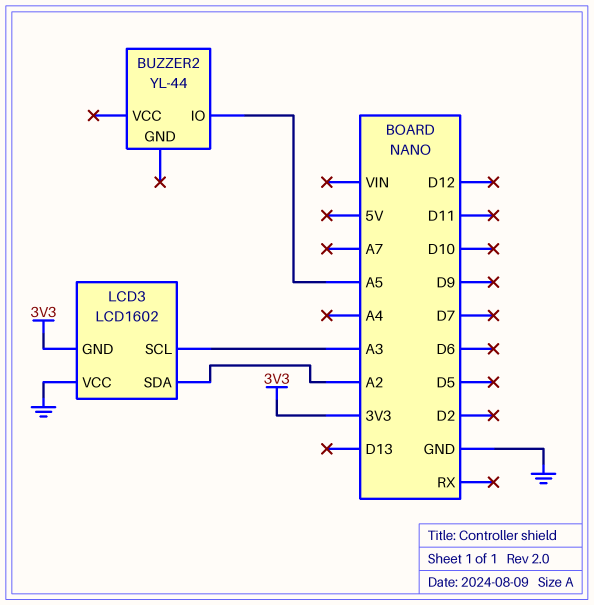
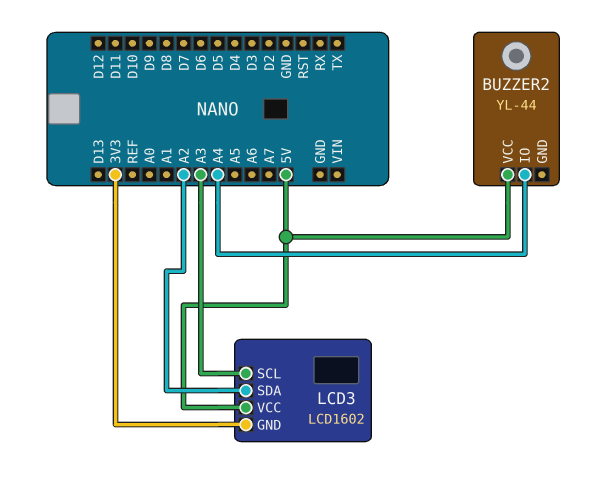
BUZZER2 pin IO: A5 -> A4
BUZZER2 pin VCC: none -> 5V
LCD3 pin VCC: GND -> 5V

